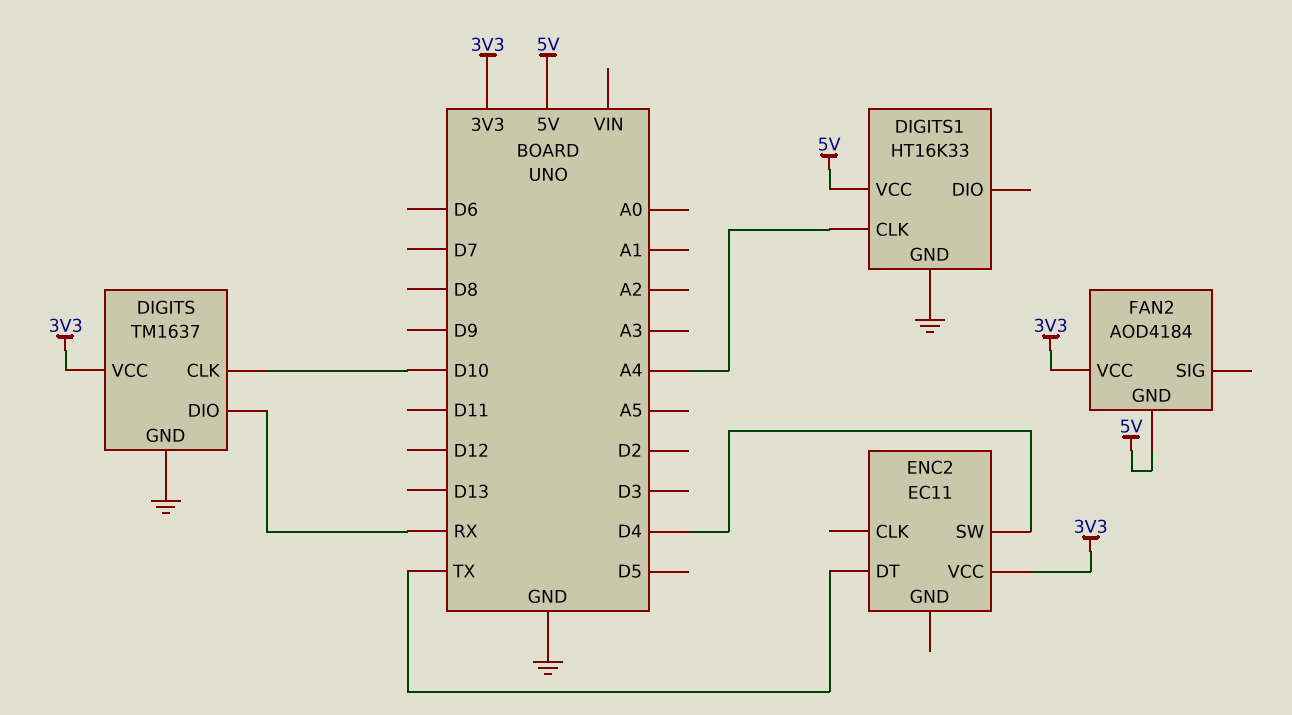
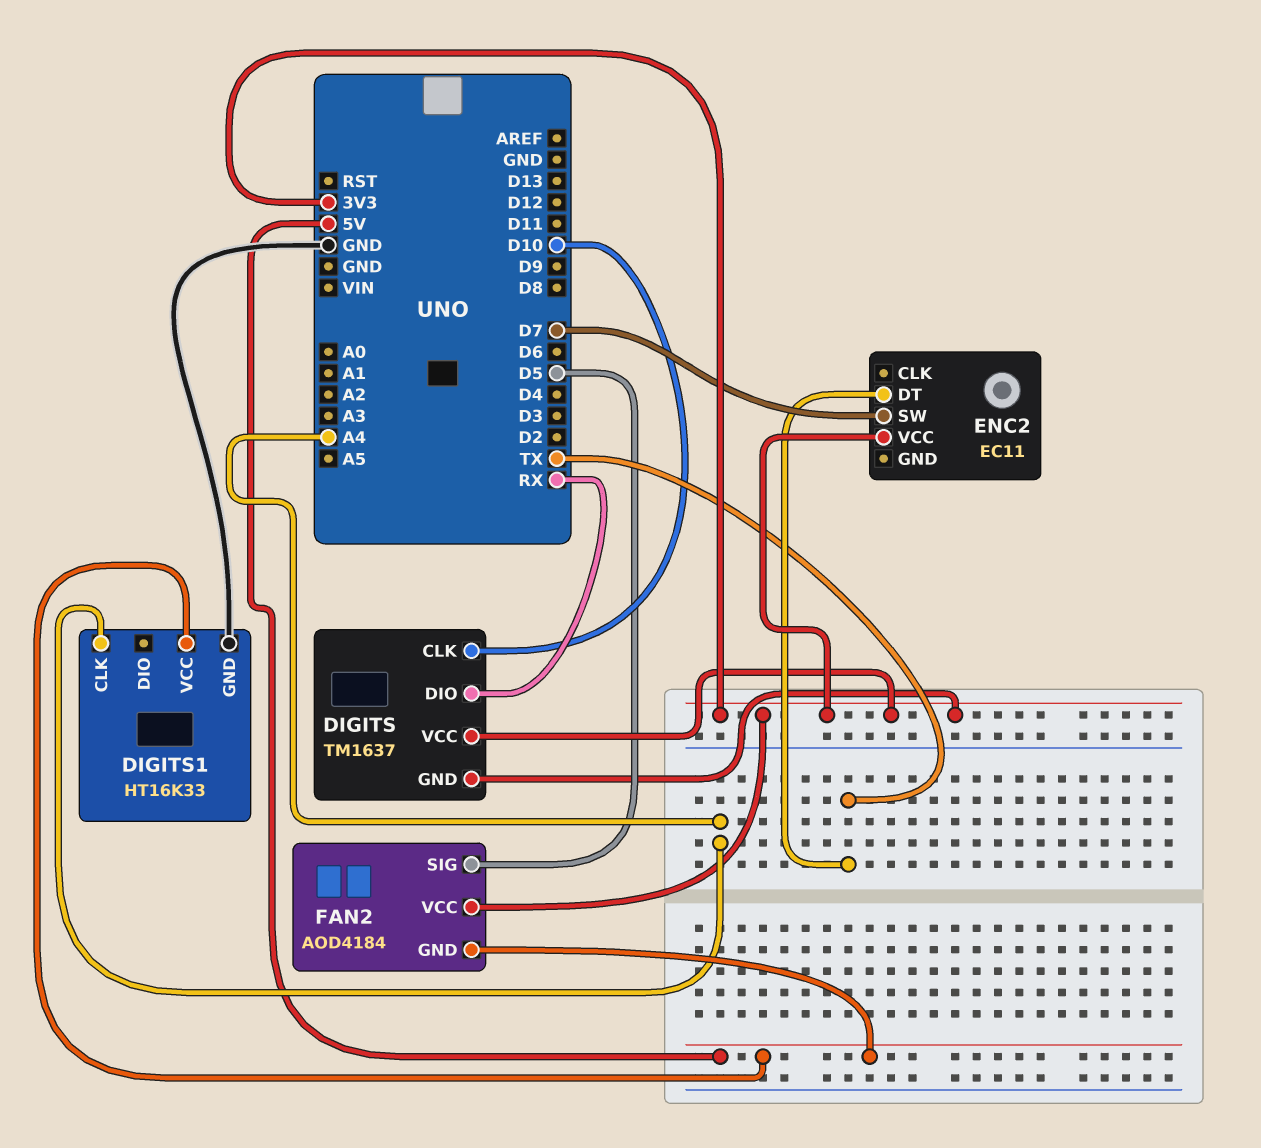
DIGITS pin GND: GND -> 3V3
ENC2 pin SW: D4 -> D7
FAN2 pin SIG: none -> D5

